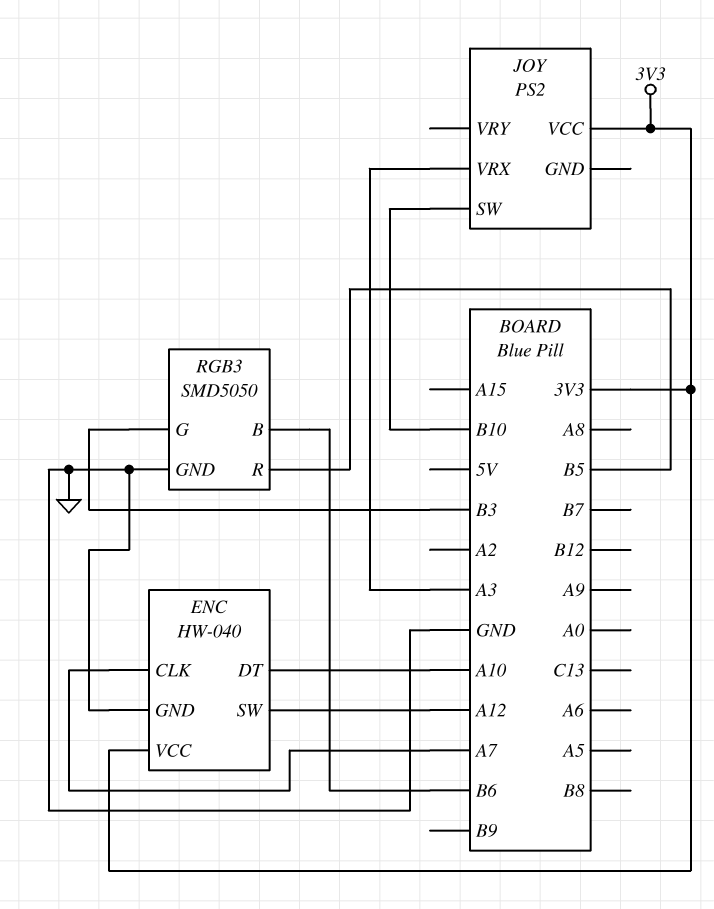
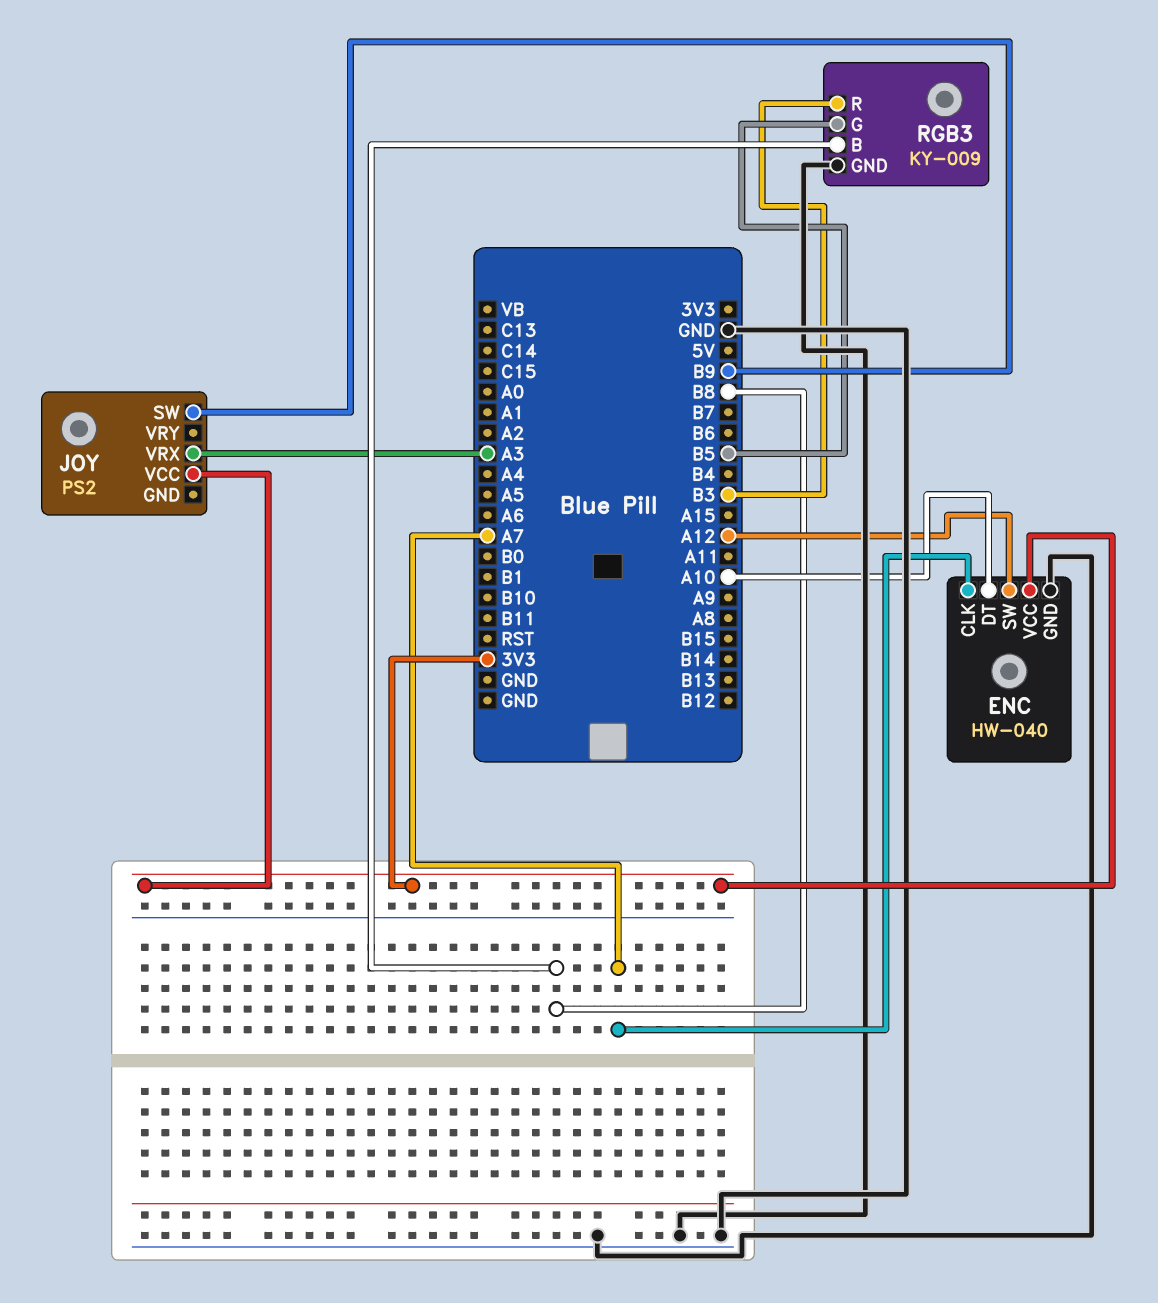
JOY pin SW: B10 -> B9
RGB3: SMD5050 -> KY-009
RGB3 pin B: B6 -> B8
RGB3 pin G: B3 -> B5
RGB3 pin R: B5 -> B3

